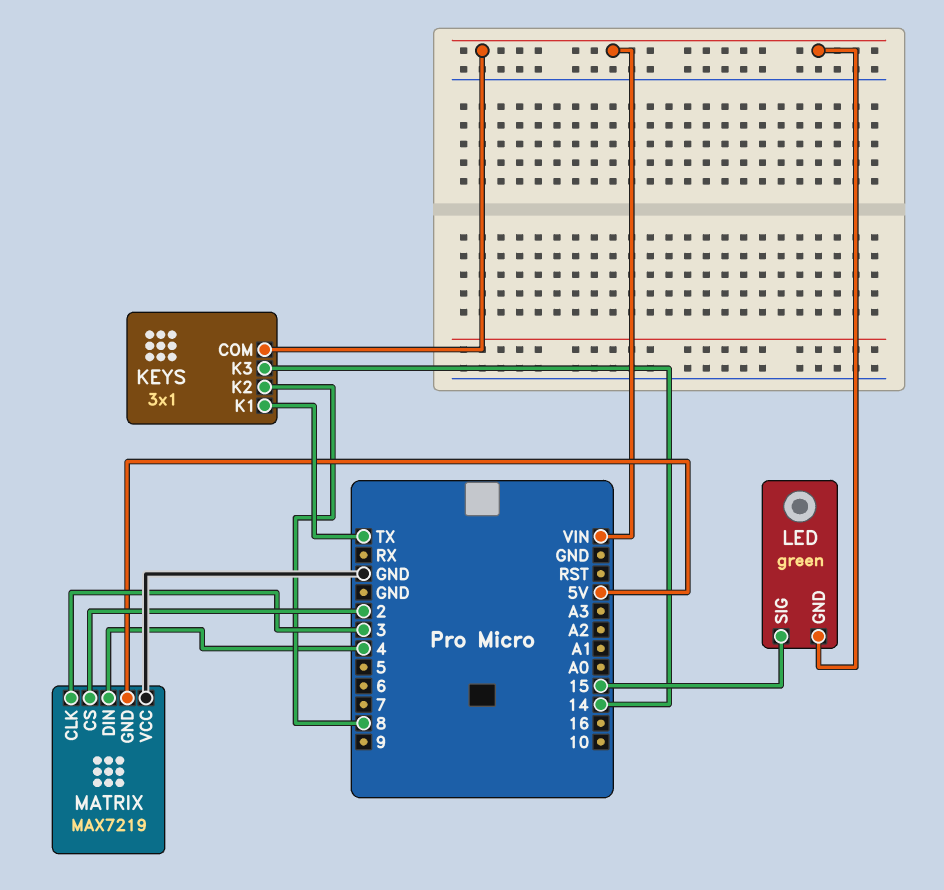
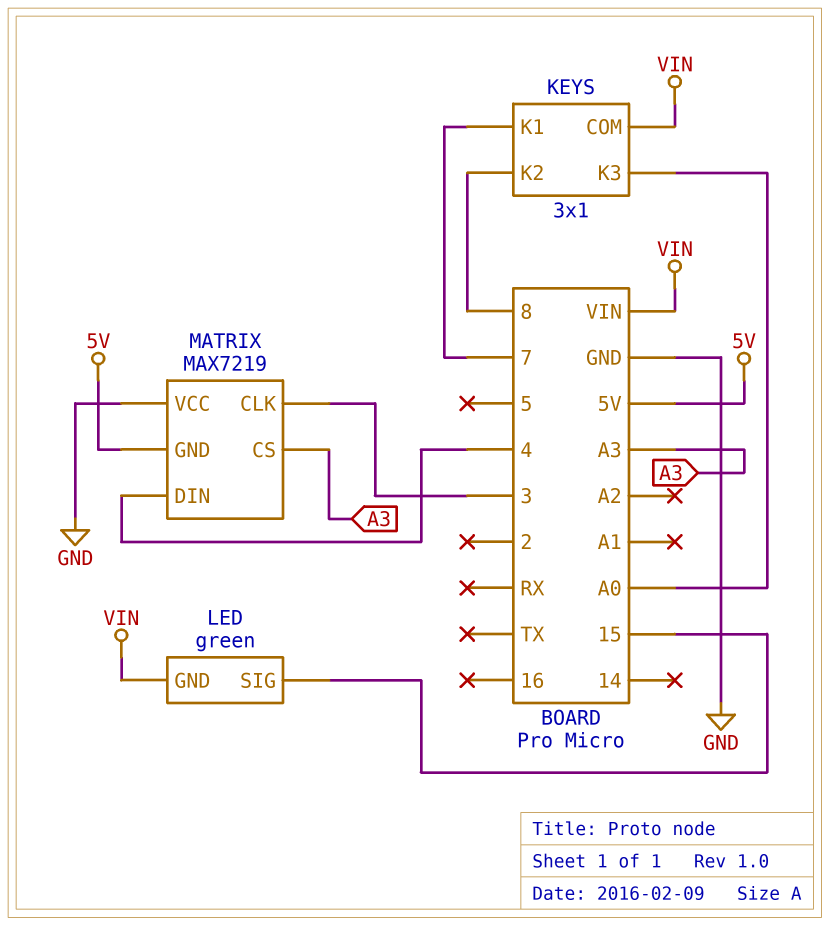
KEYS pin K1: TX -> 7
KEYS pin K3: 14 -> A0
MATRIX pin CS: 2 -> A3

